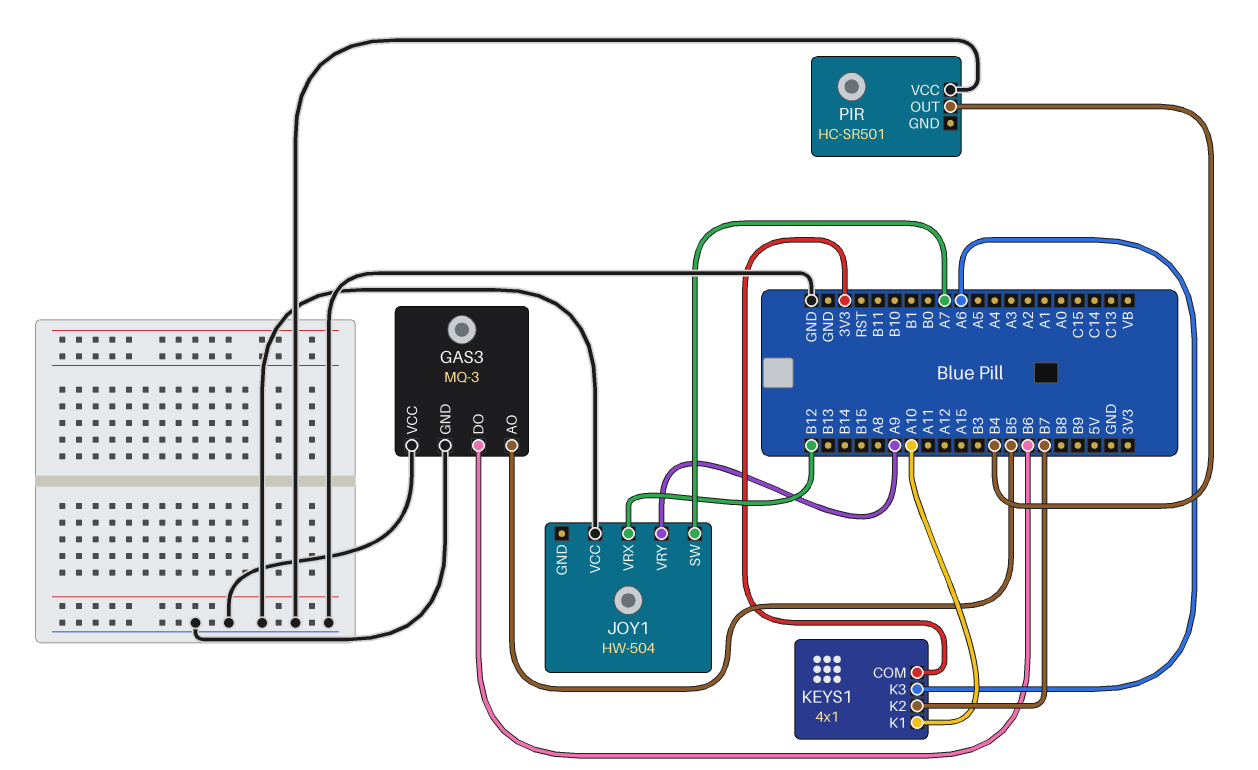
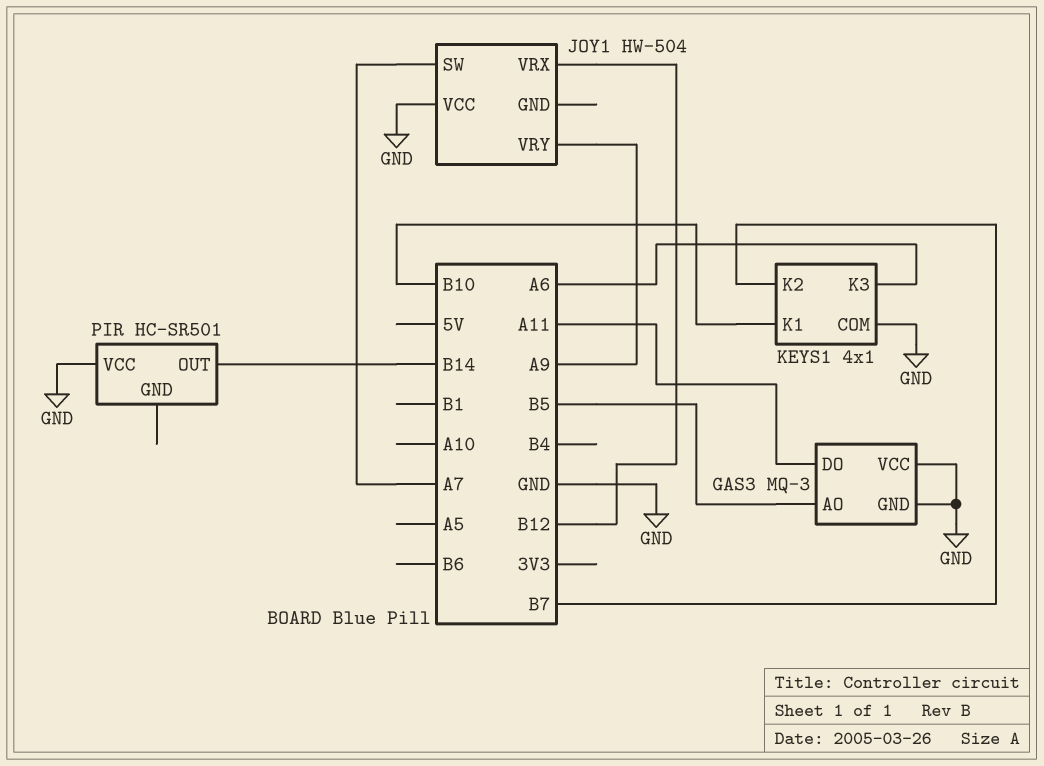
GAS3 pin DO: B6 -> A11
KEYS1 pin COM: 3V3 -> GND
KEYS1 pin K1: A10 -> B10
PIR pin OUT: B4 -> B14

